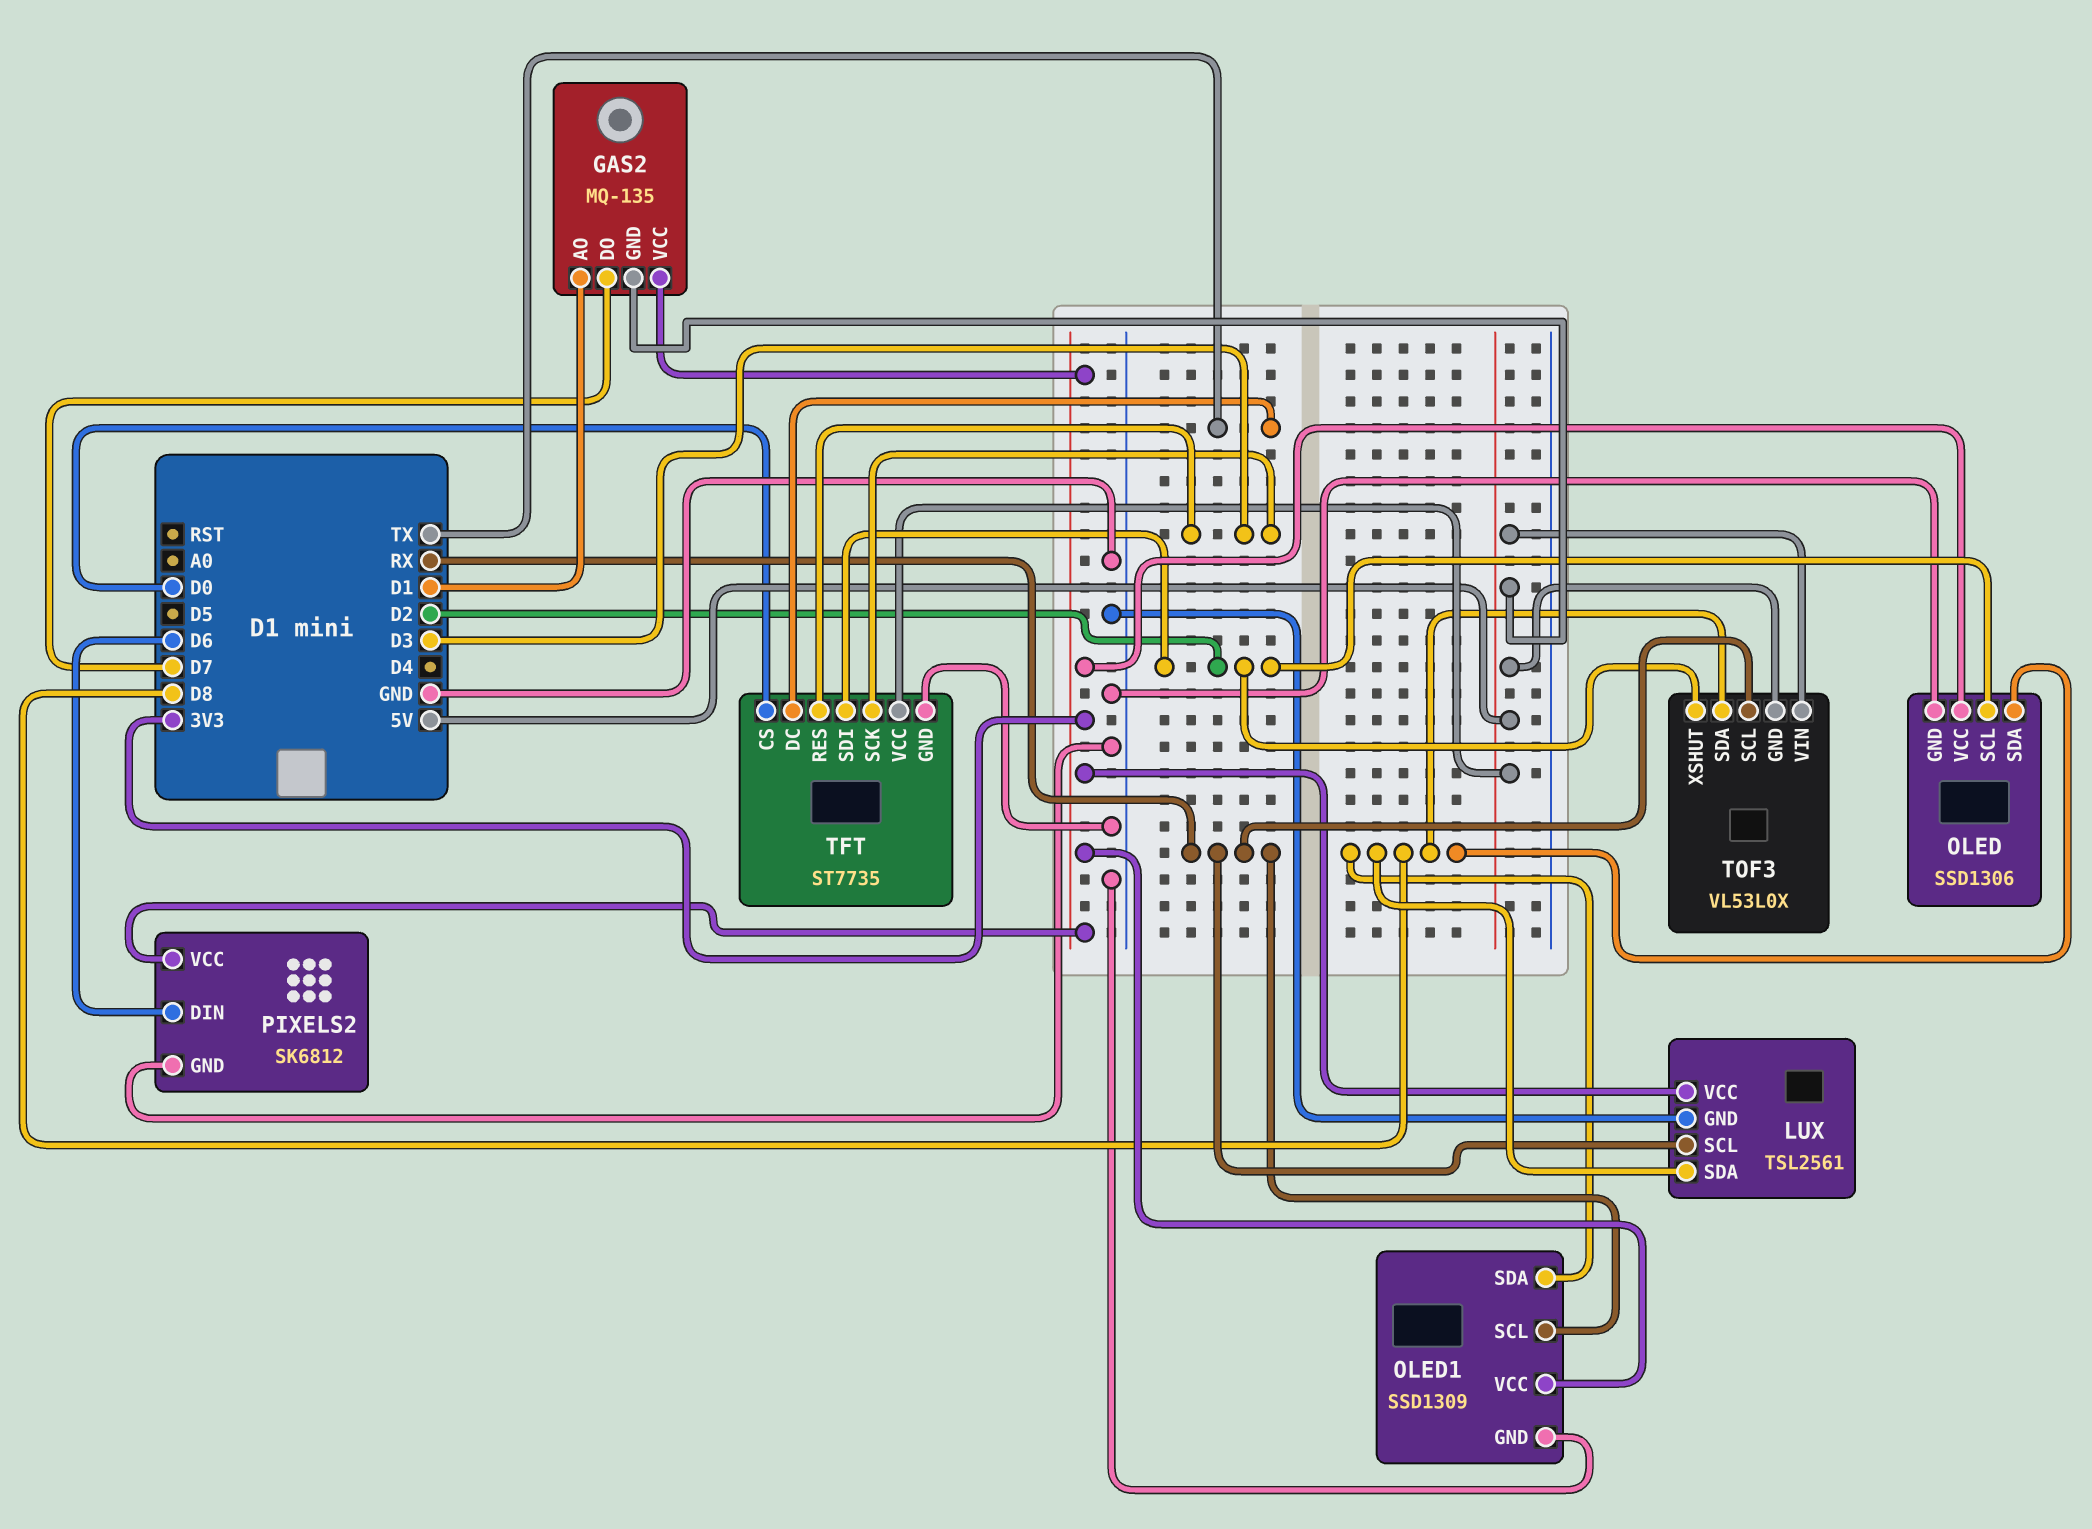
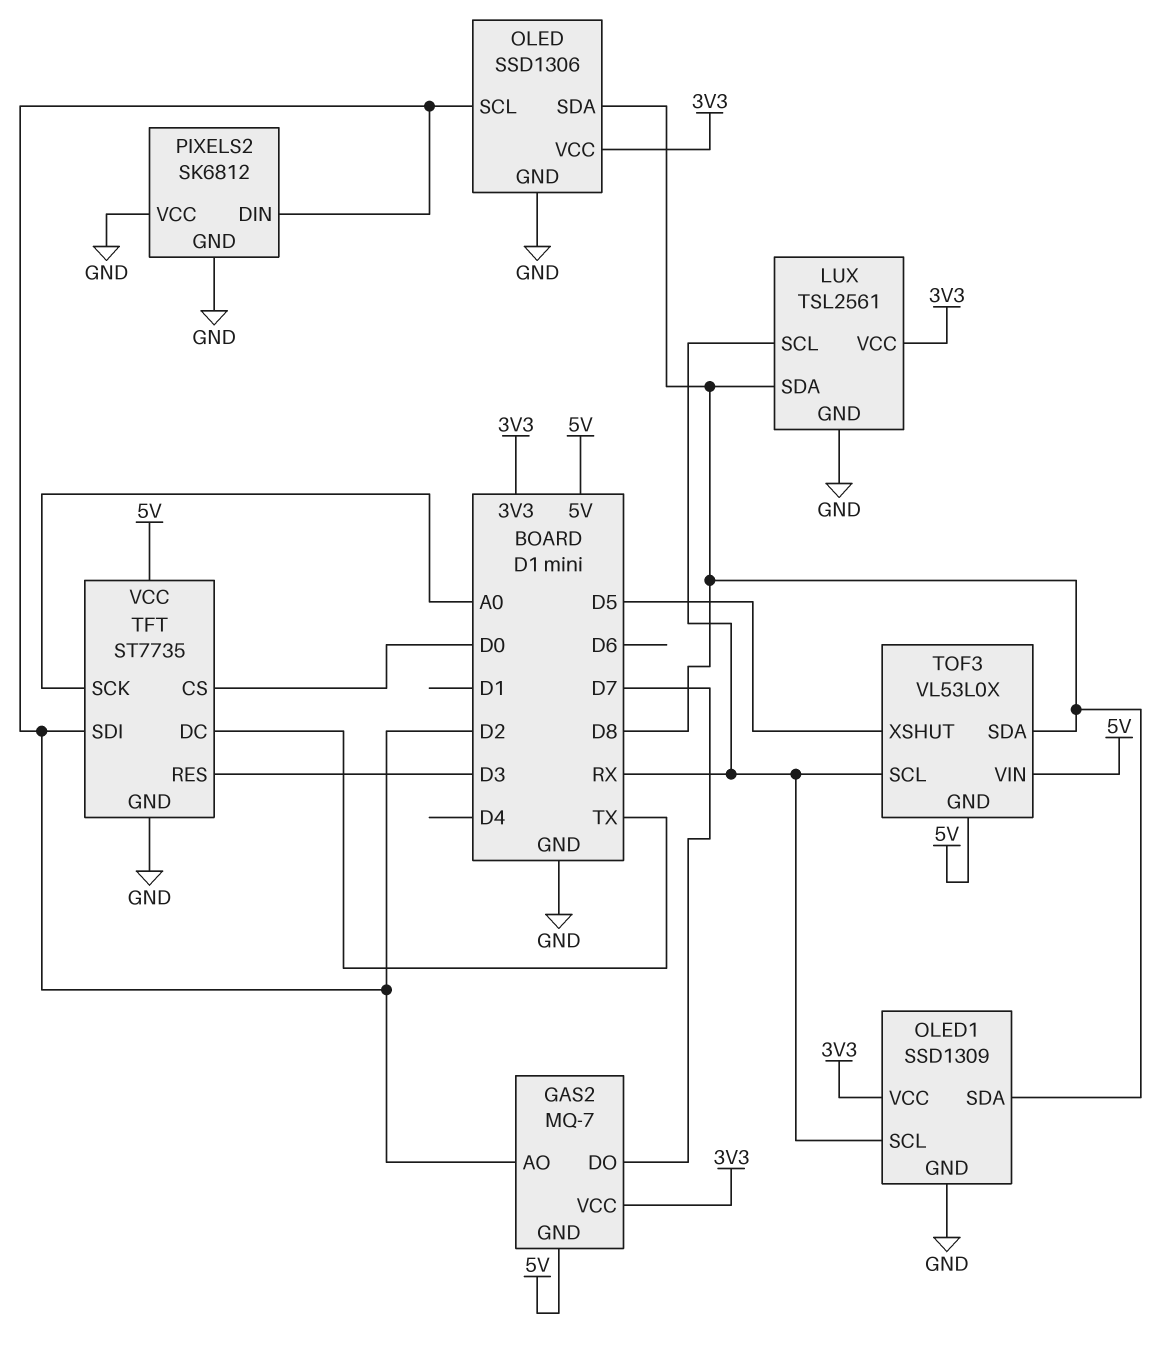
GAS2: MQ-135 -> MQ-7
GAS2 pin AO: D1 -> D2
PIXELS2 pin DIN: D6 -> D2
PIXELS2 pin VCC: 3V3 -> GND
TFT pin SCK: D3 -> A0
TOF3 pin XSHUT: D2 -> D5

